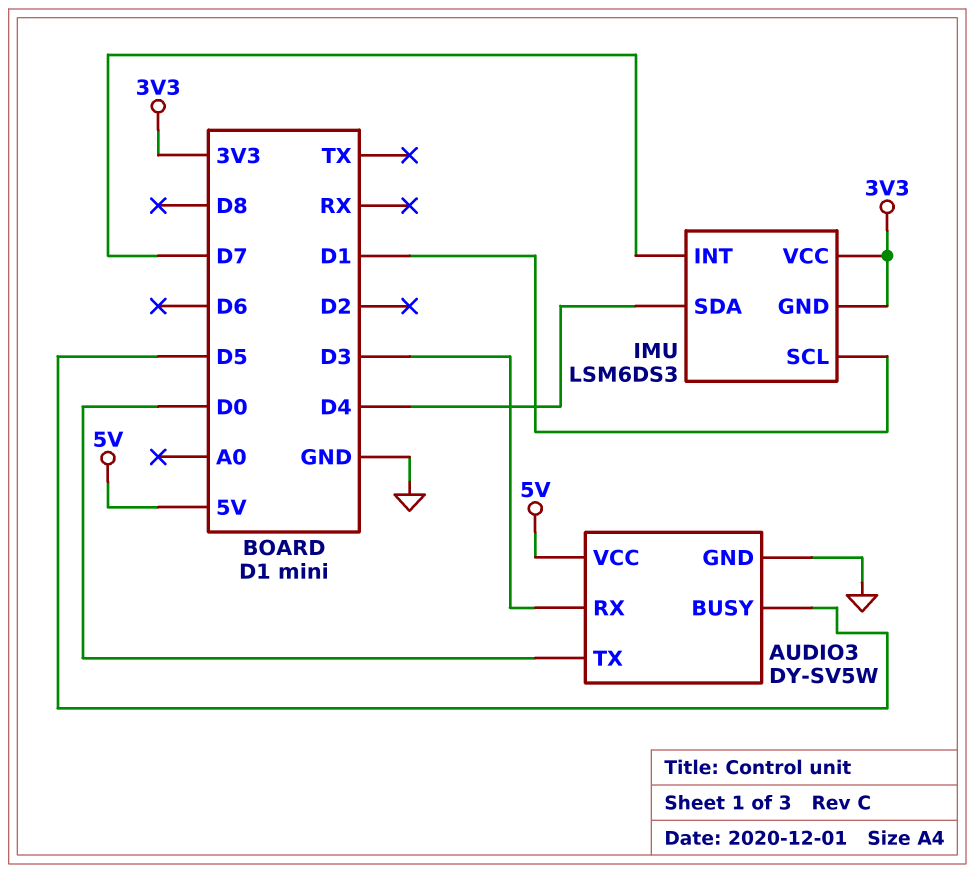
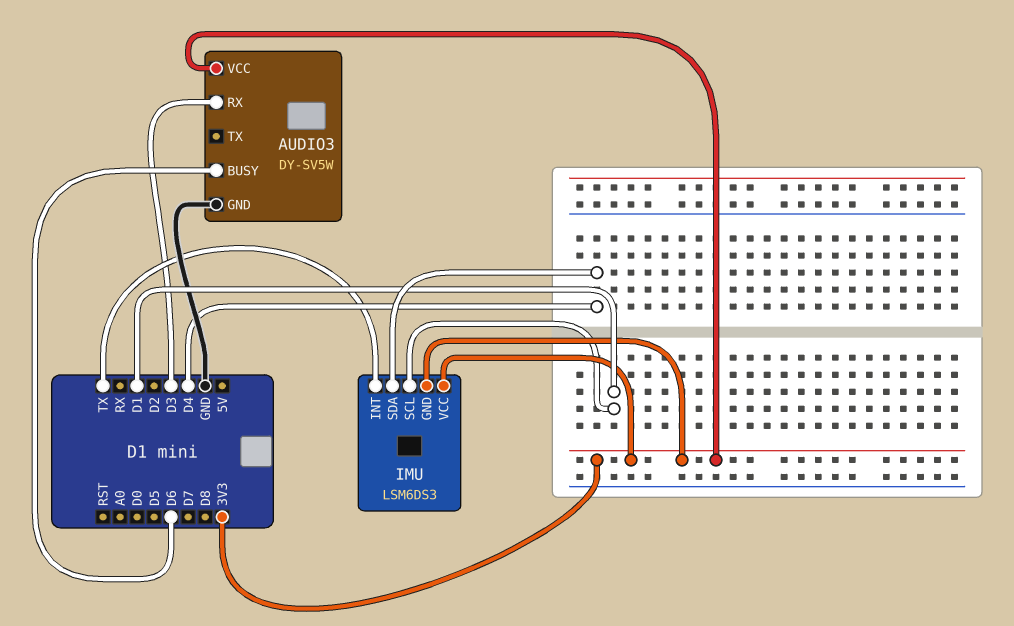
AUDIO3 pin BUSY: D5 -> D6
AUDIO3 pin TX: D0 -> none
AUDIO3 pin VCC: 5V -> 3V3
IMU pin INT: D7 -> TX

